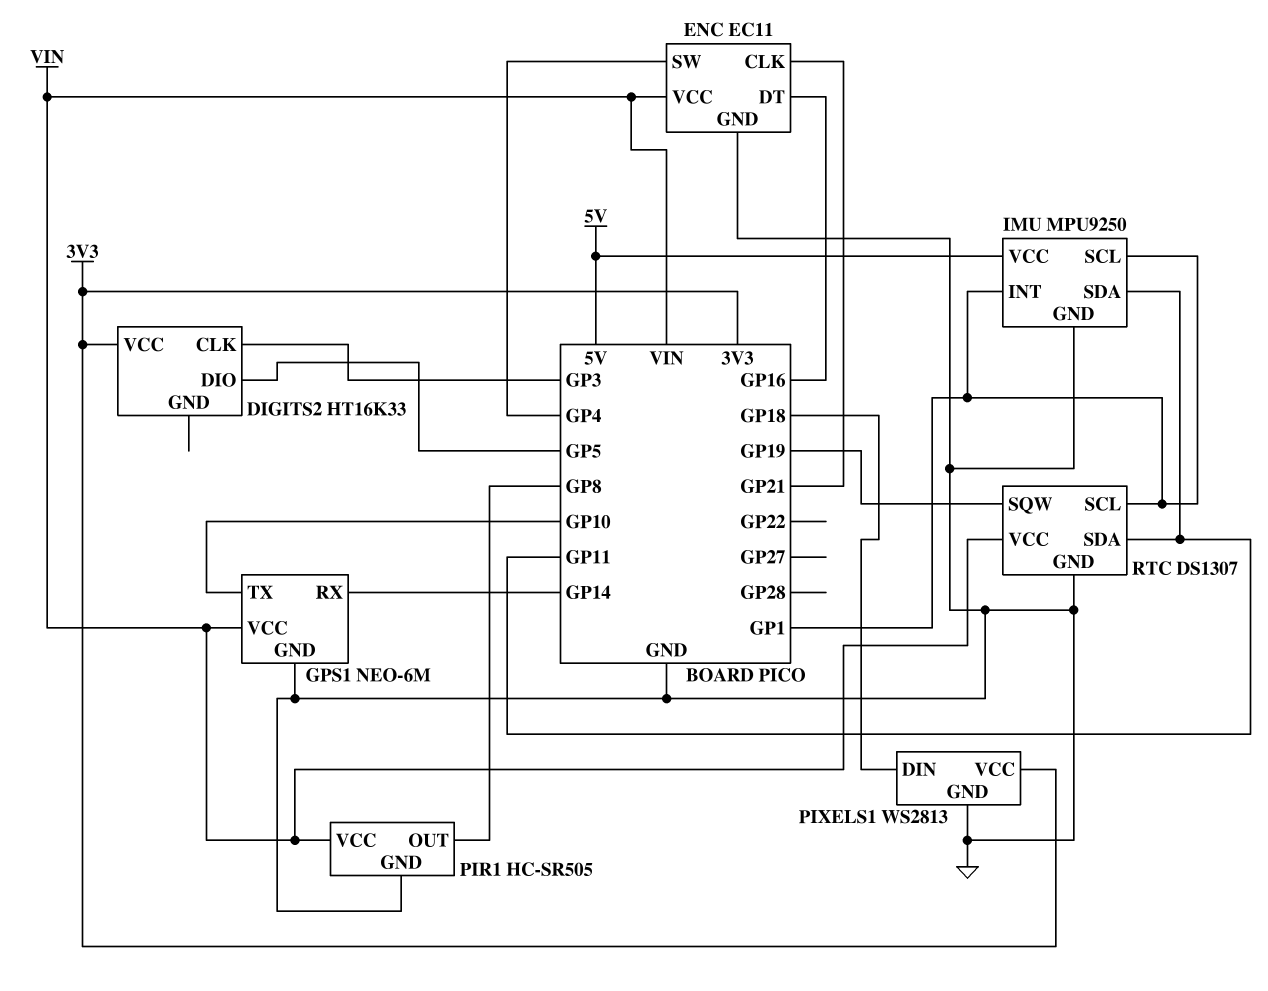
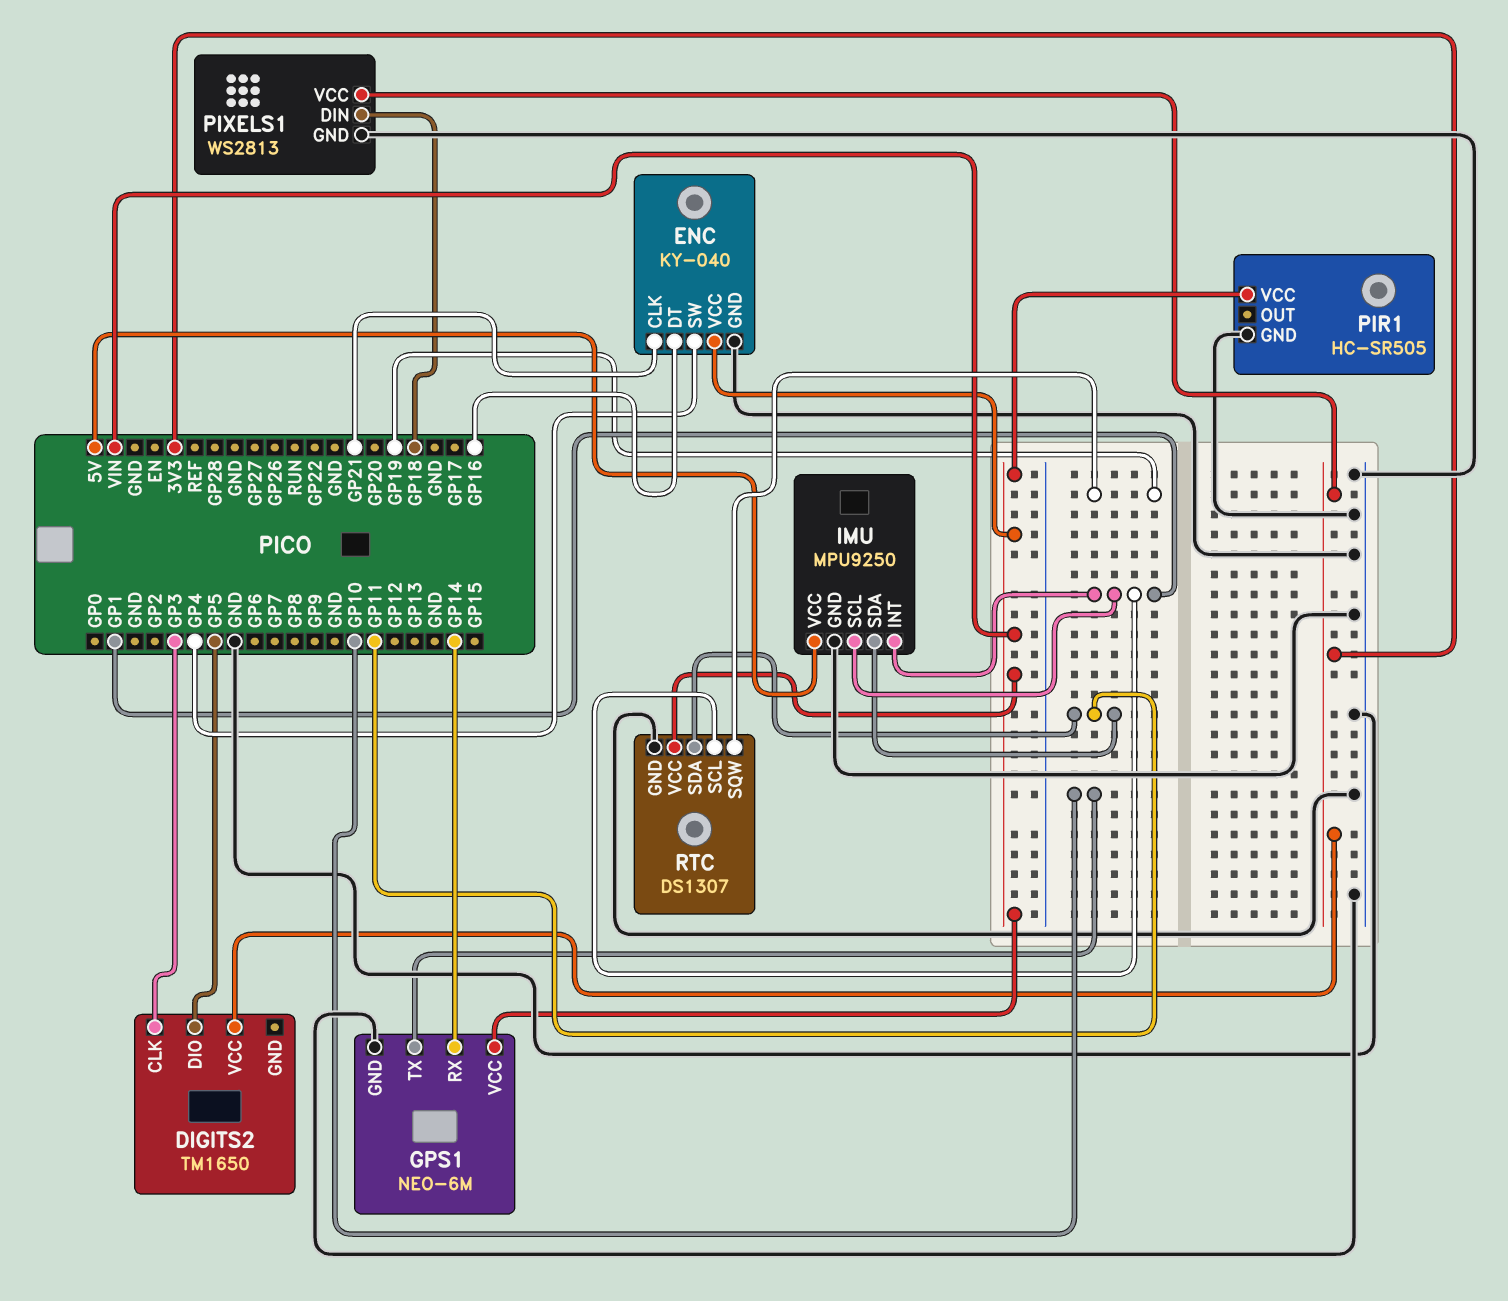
DIGITS2: HT16K33 -> TM1650
ENC: EC11 -> KY-040
PIR1 pin OUT: GP8 -> none

